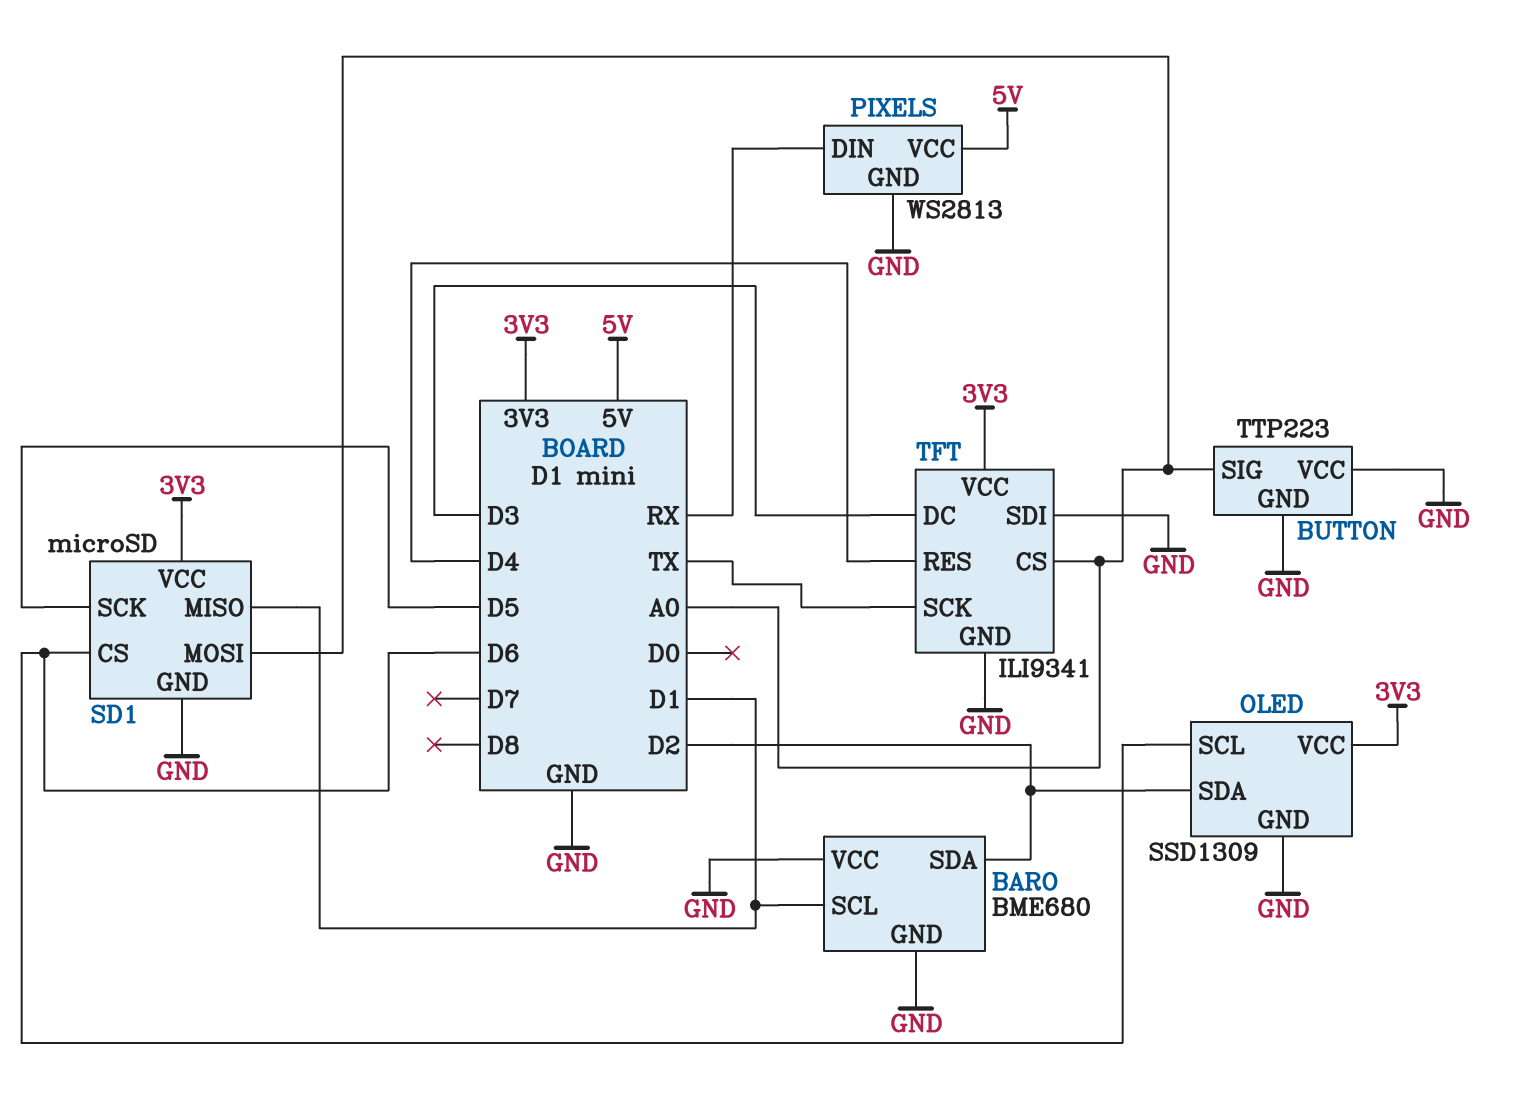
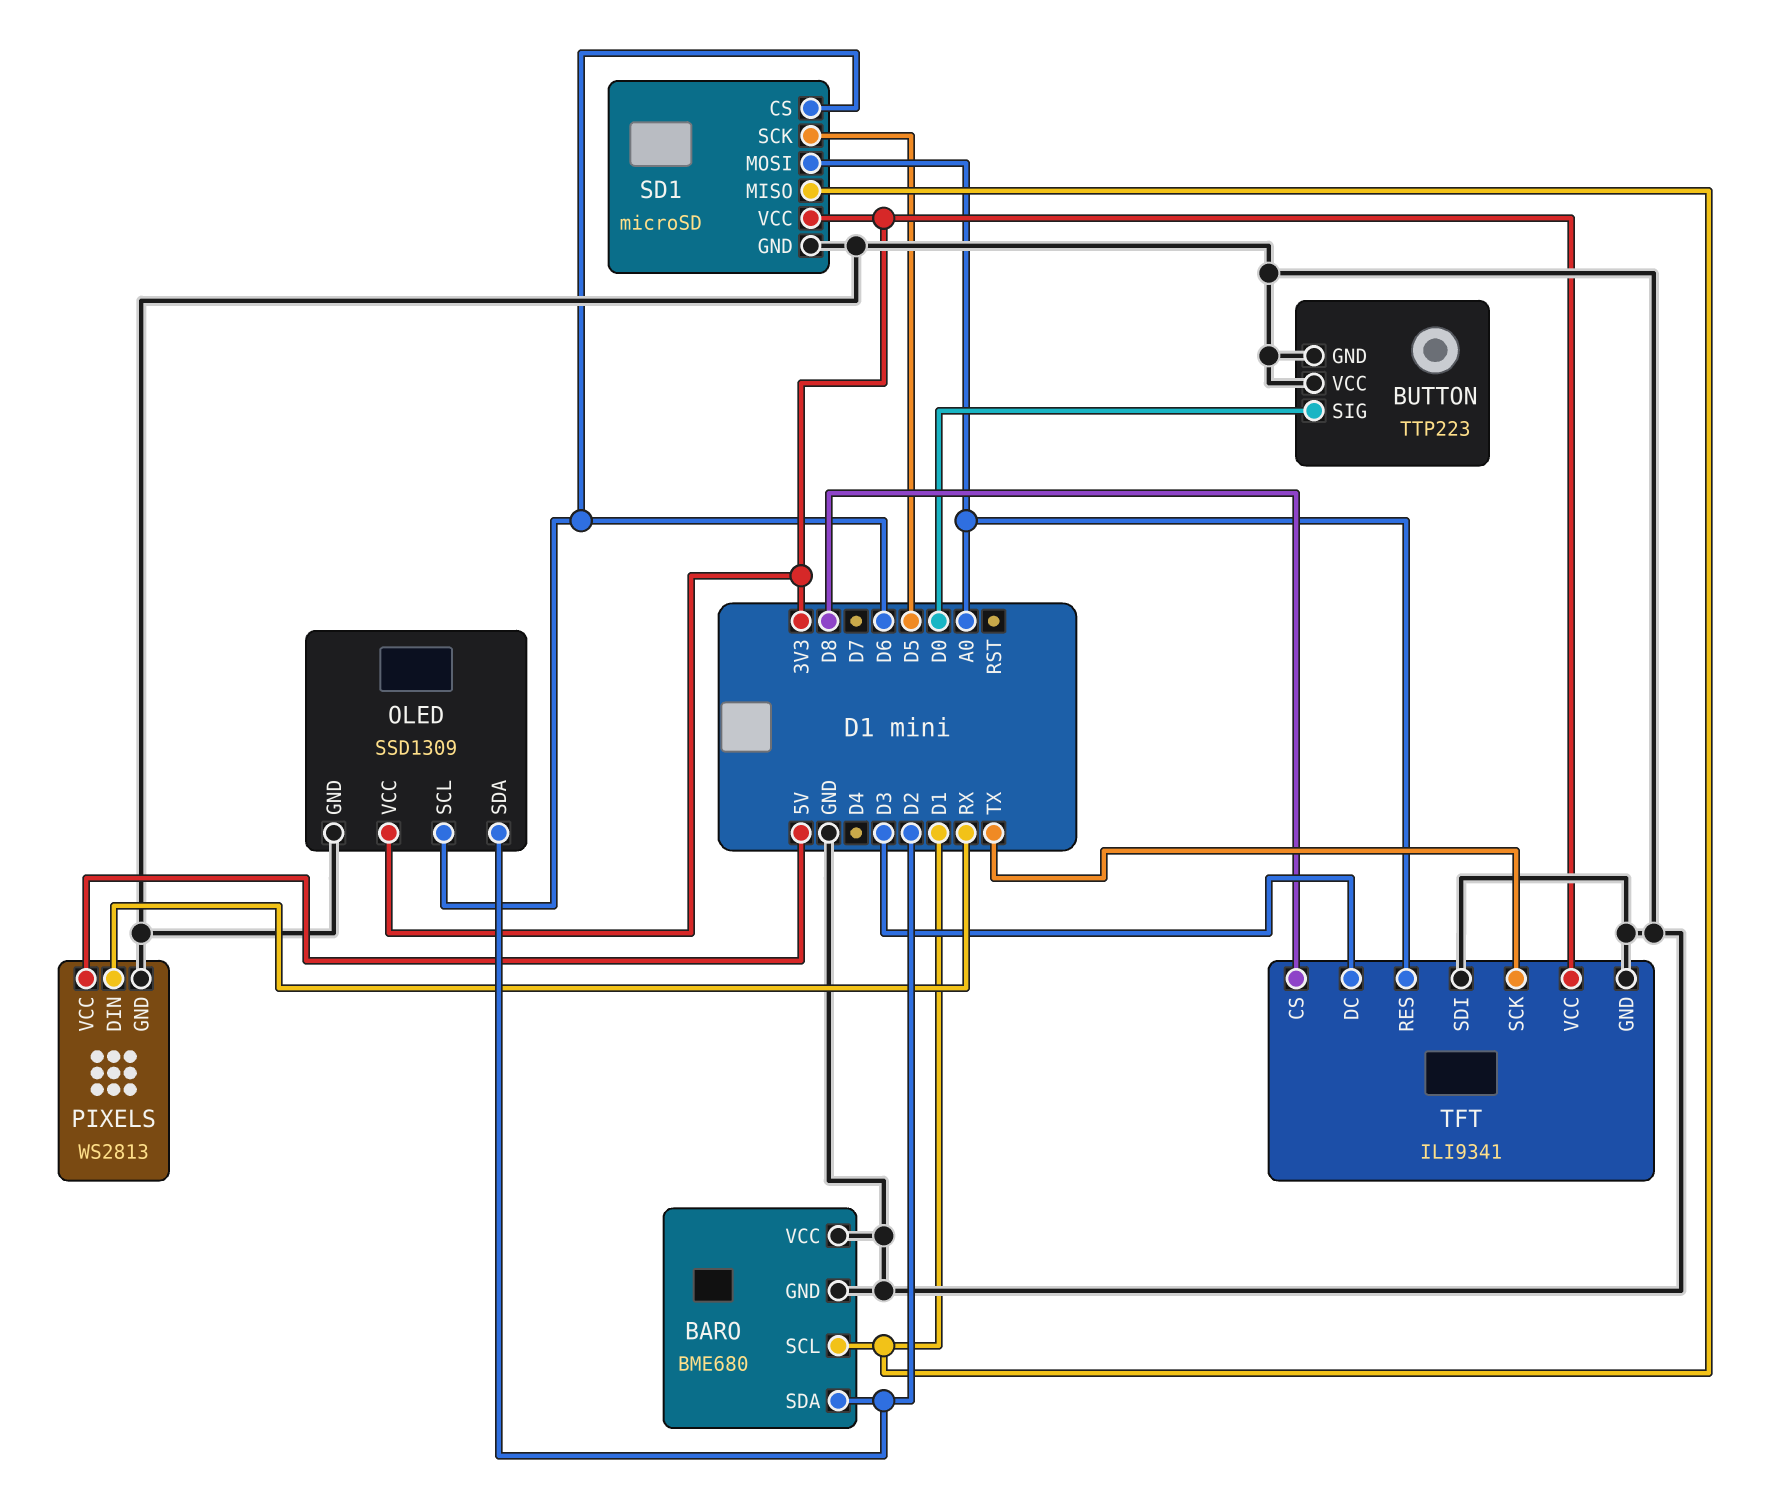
BUTTON pin SIG: A0 -> D0
TFT pin CS: A0 -> D8
TFT pin RES: D4 -> A0

